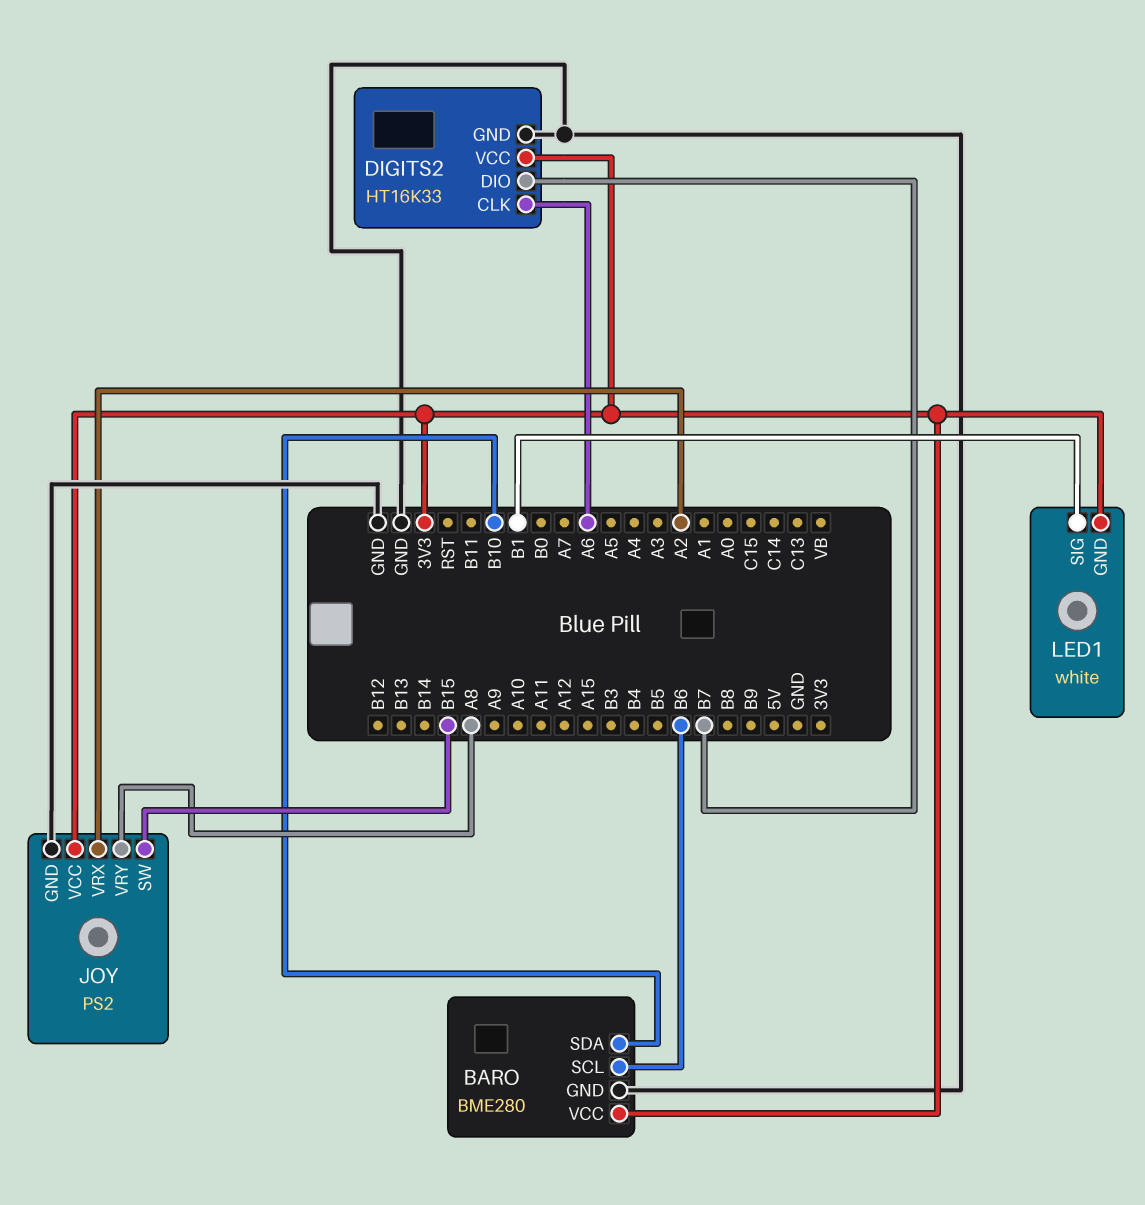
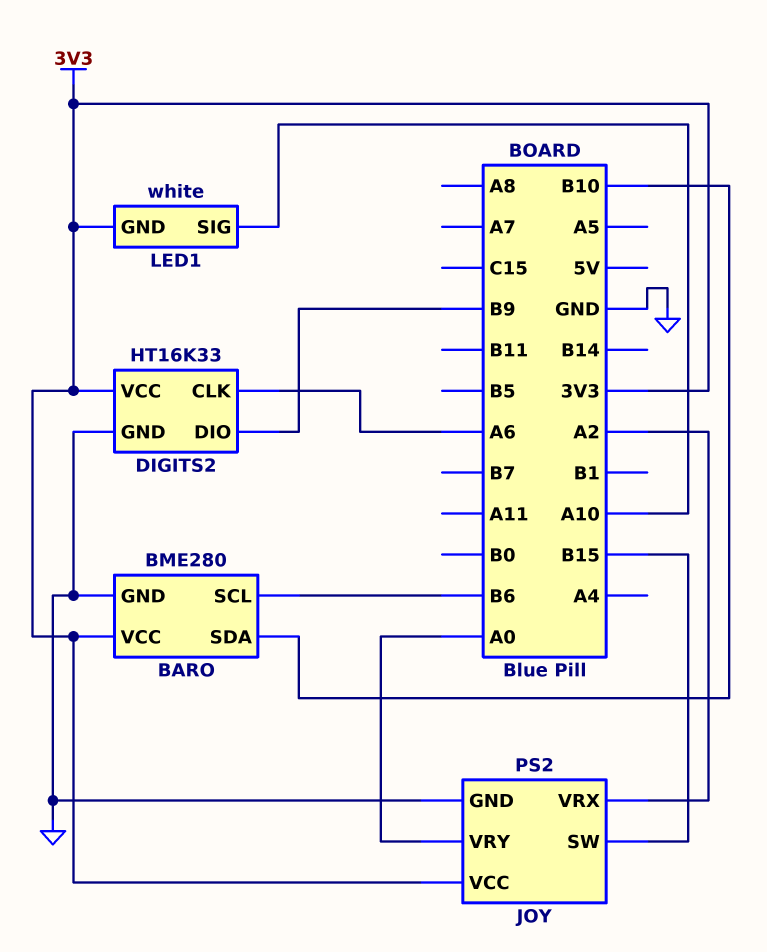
DIGITS2 pin DIO: B7 -> B9
JOY pin VRY: A8 -> A0
LED1 pin SIG: B1 -> A10

